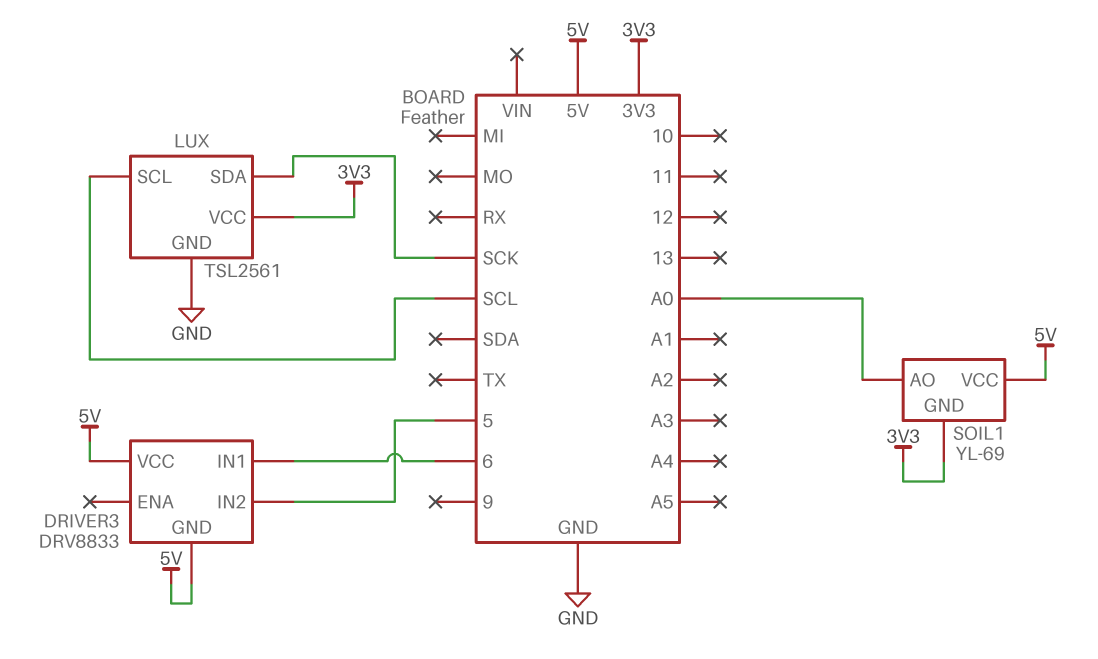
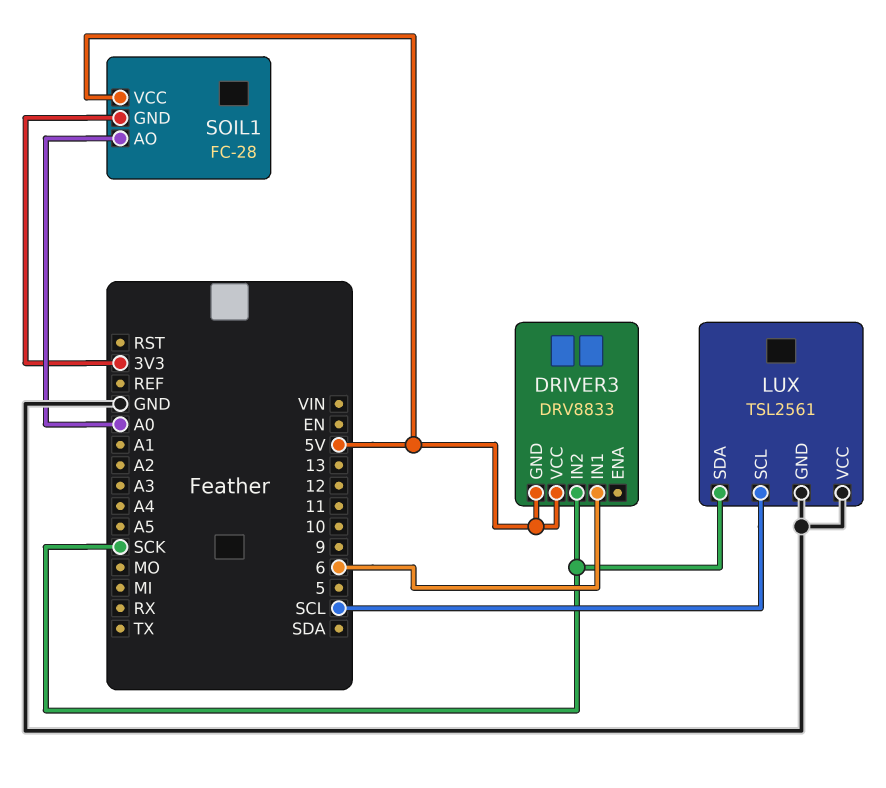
DRIVER3 pin IN2: 5 -> SCK
LUX pin VCC: 3V3 -> GND
SOIL1: YL-69 -> FC-28

